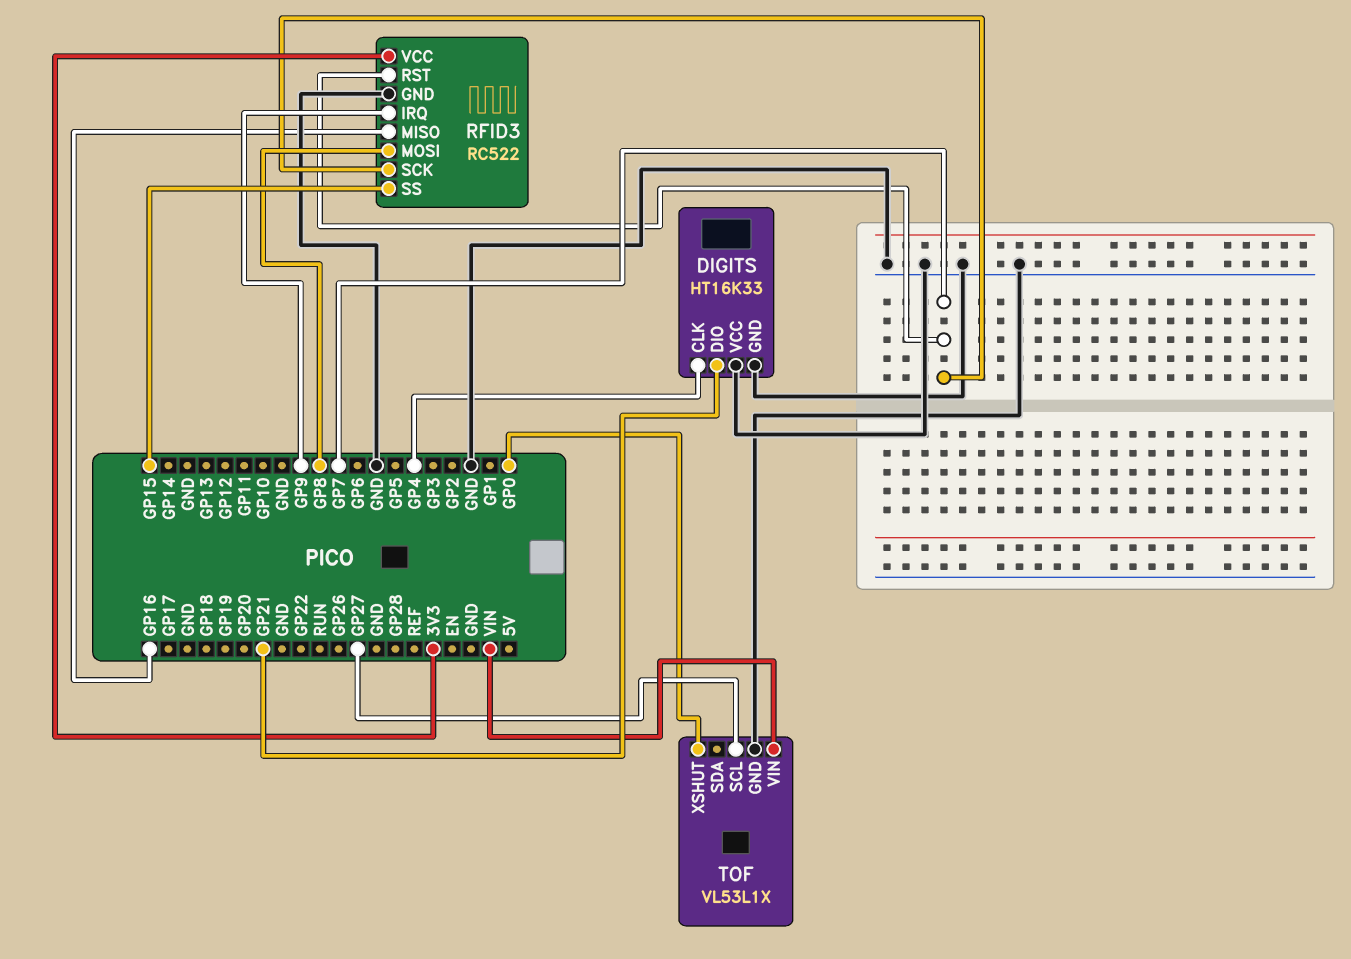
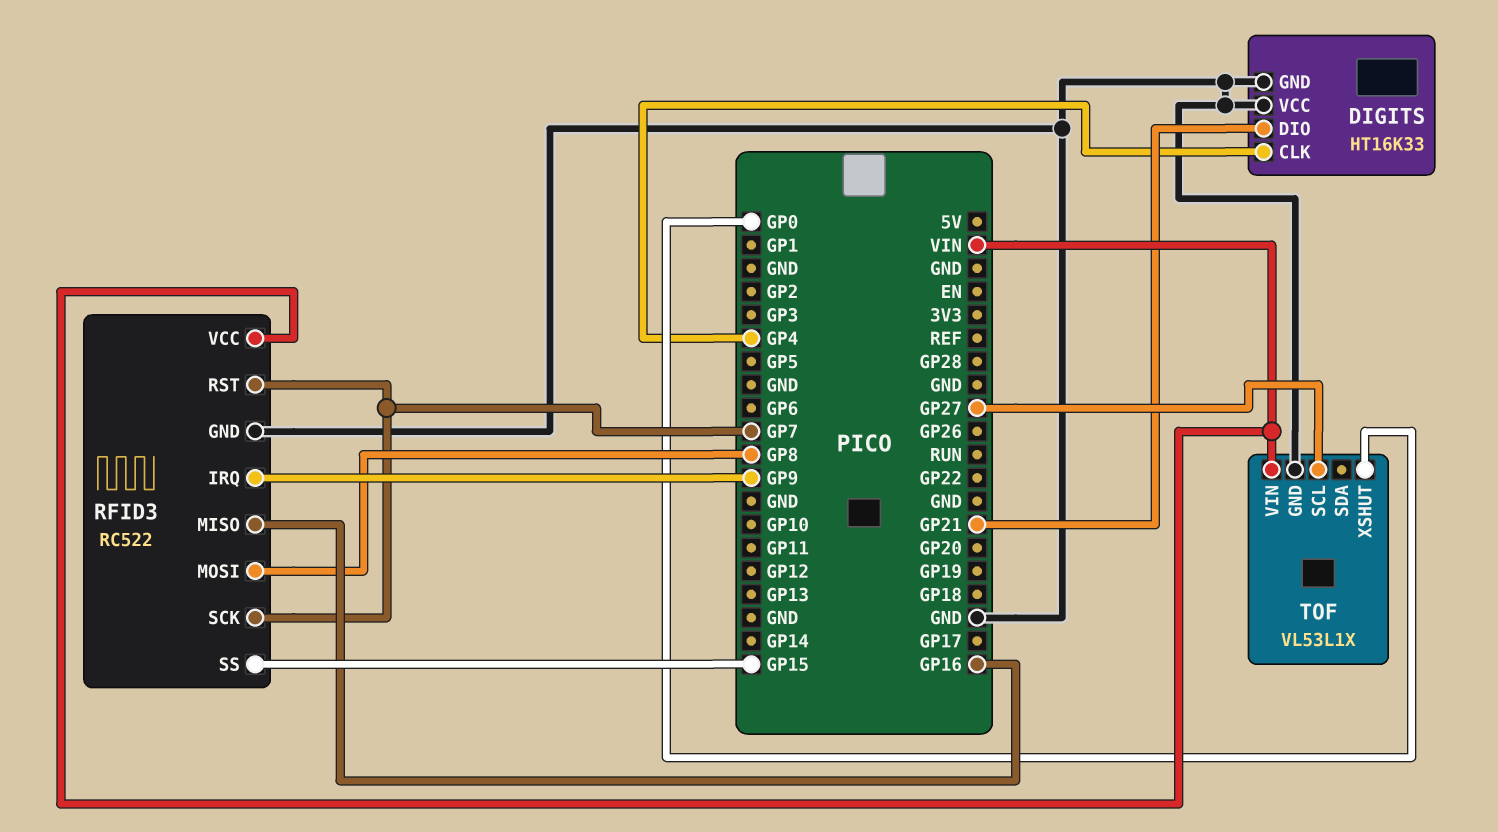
RFID3 pin VCC: 3V3 -> VIN

